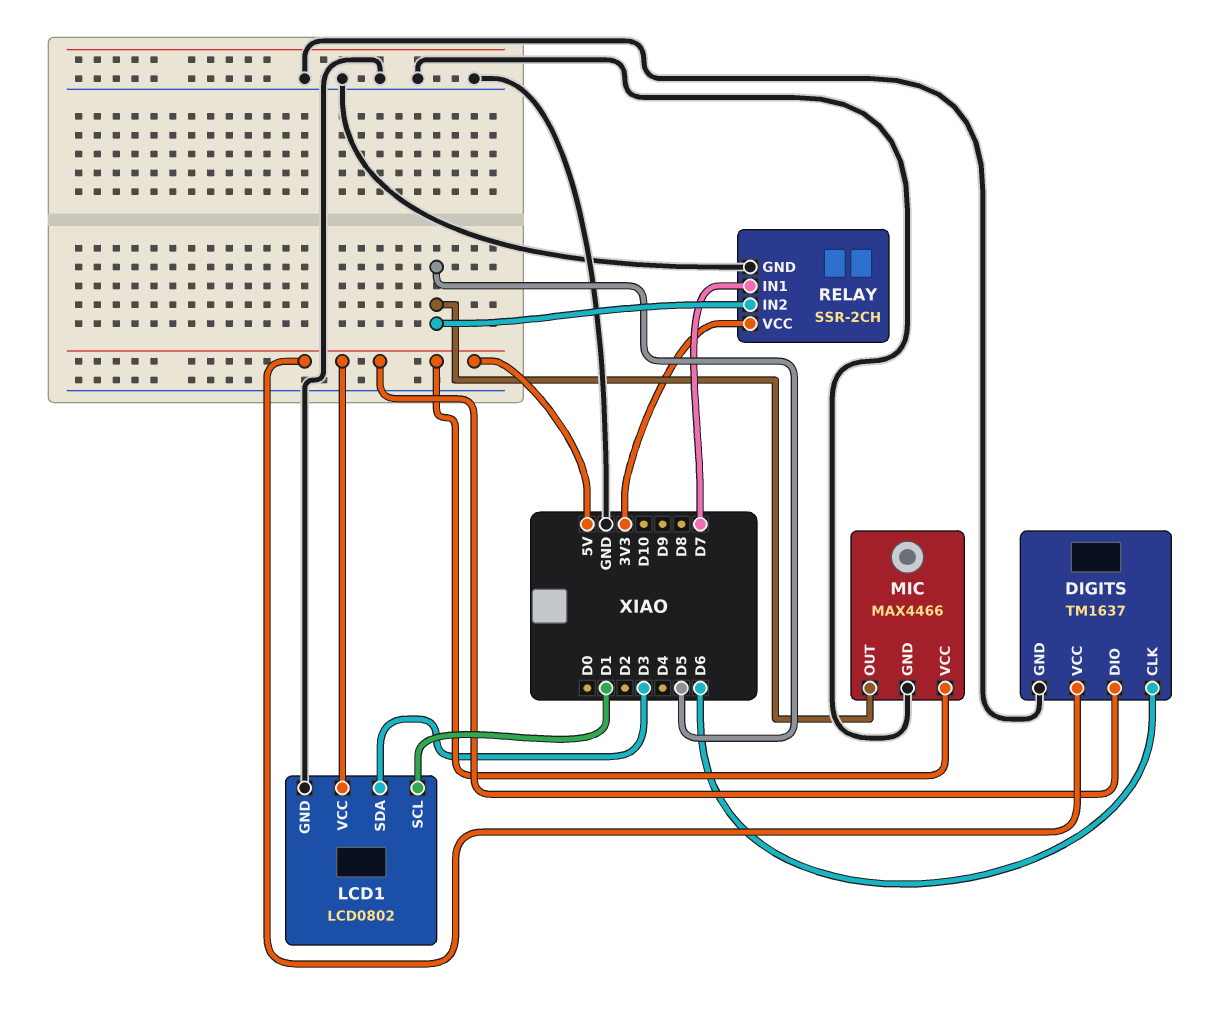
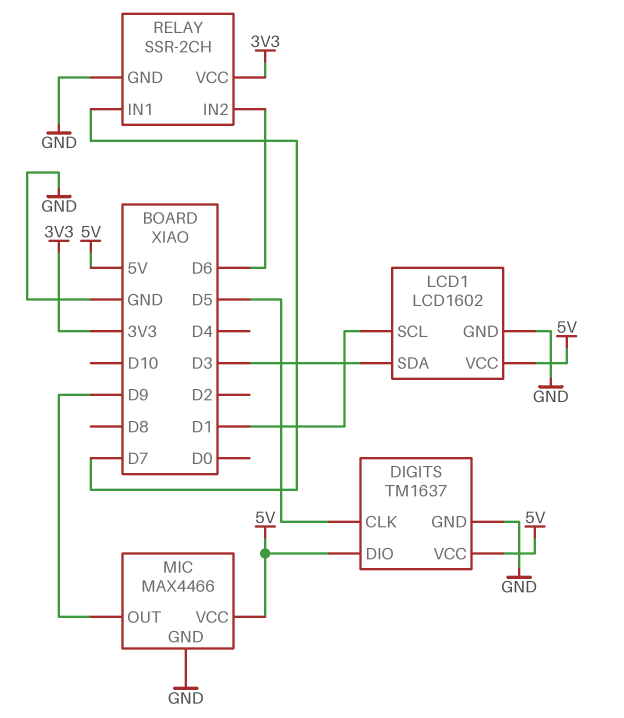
DIGITS pin CLK: D6 -> D5
LCD1: LCD0802 -> LCD1602
MIC pin OUT: D5 -> D9
RELAY pin IN2: D5 -> D6

